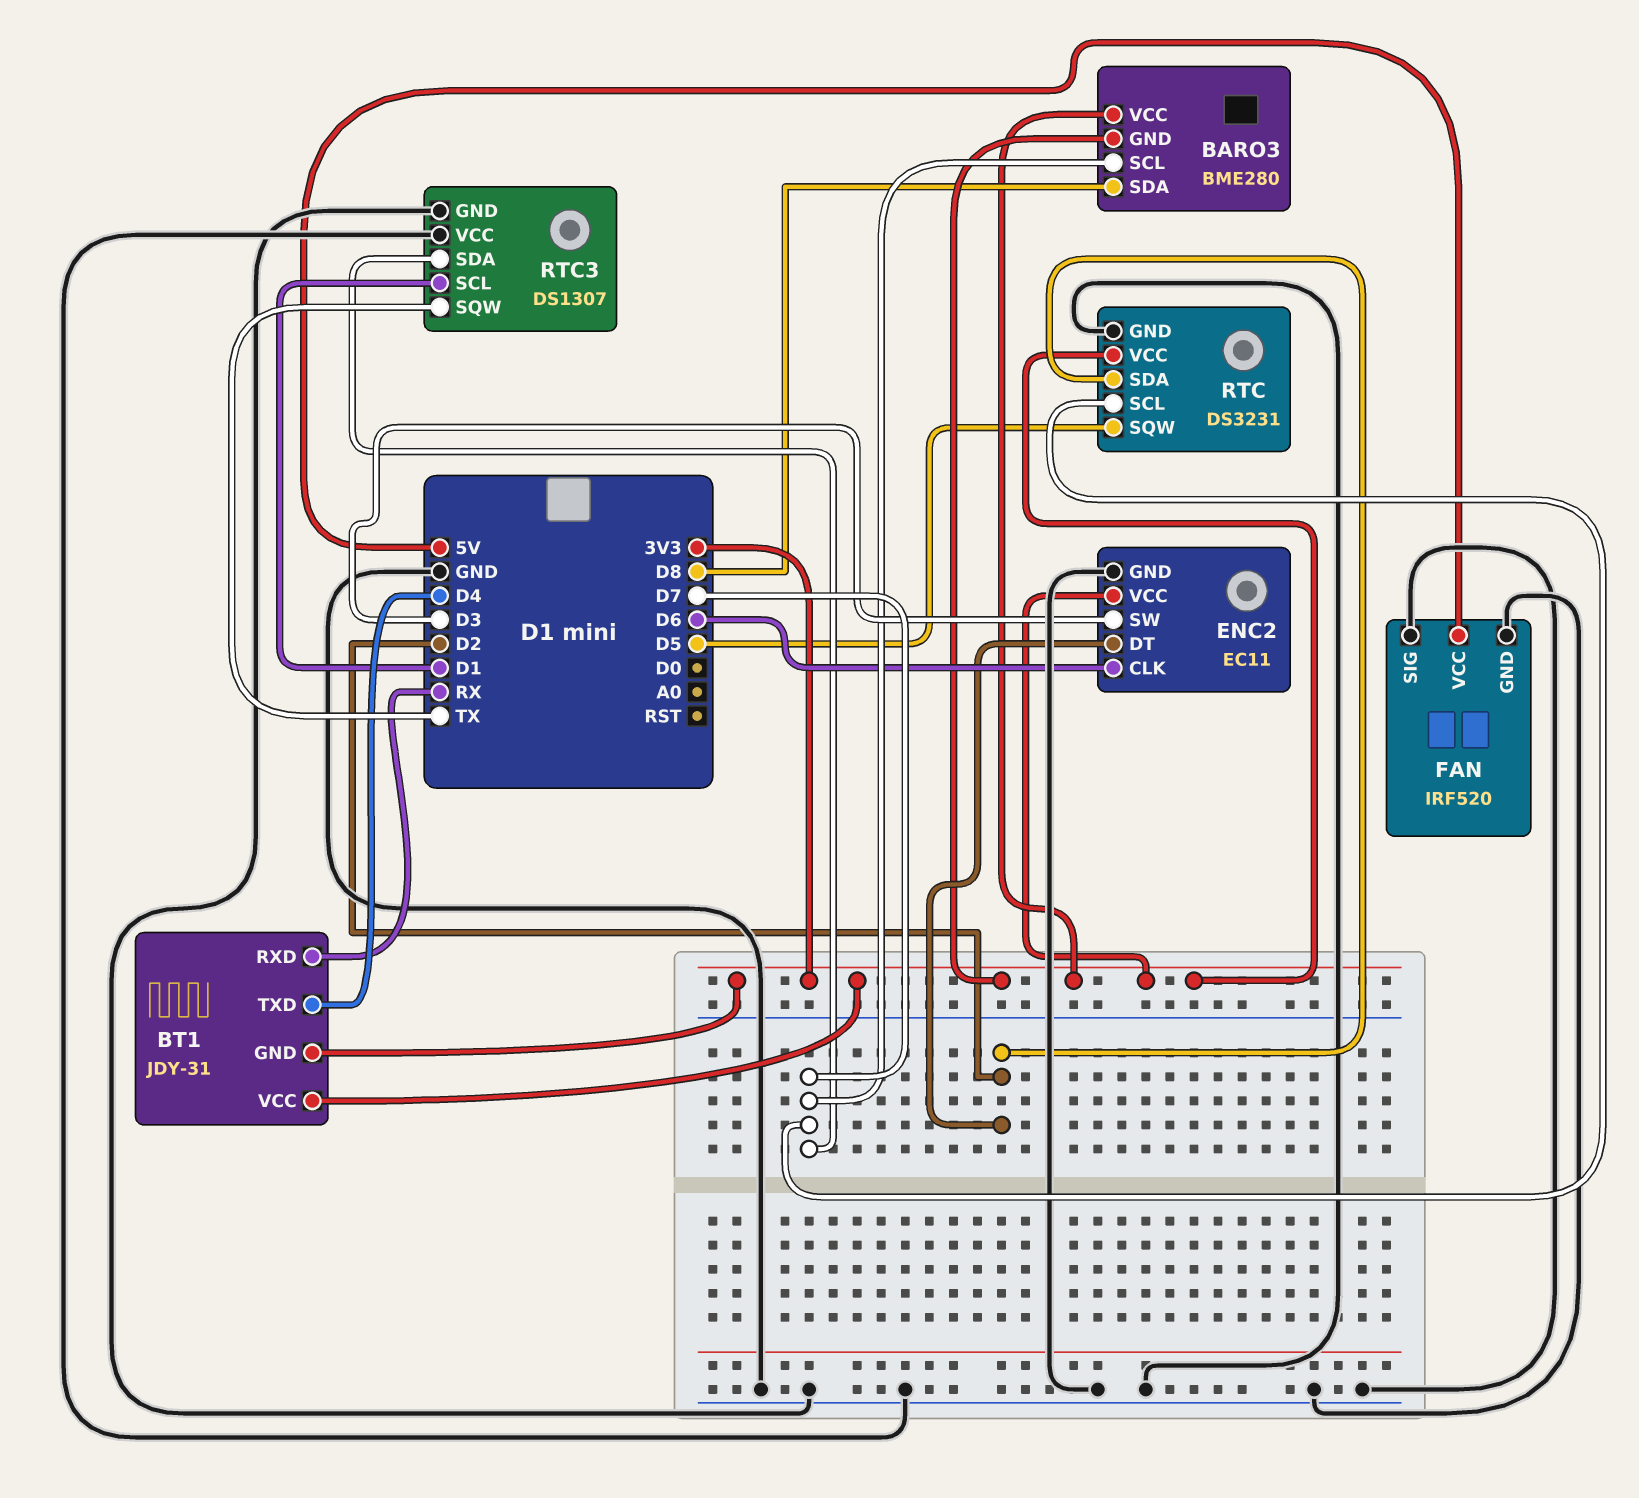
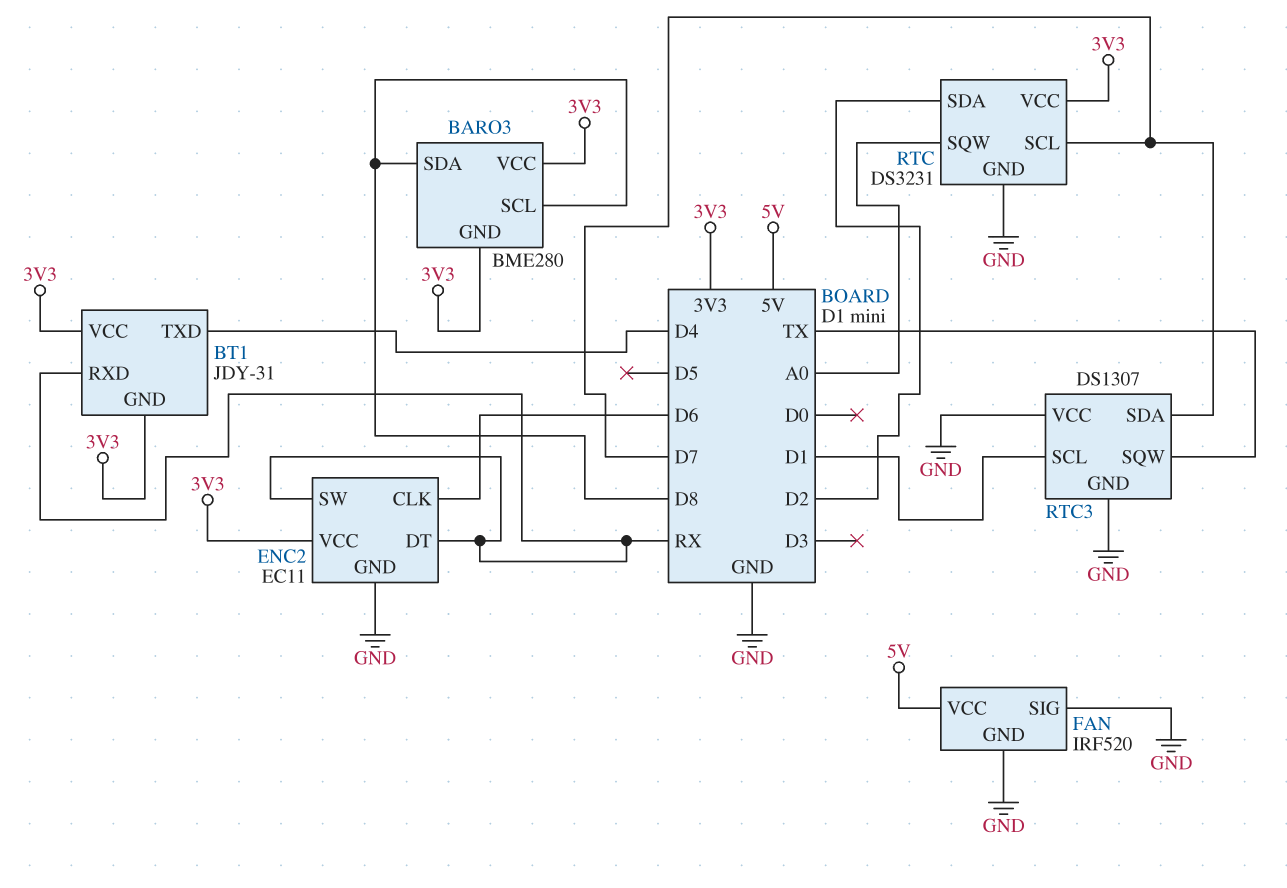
BARO3 pin SCL: D7 -> D8
ENC2 pin DT: D2 -> RX
ENC2 pin SW: D3 -> RX
RTC pin SQW: D5 -> A0

